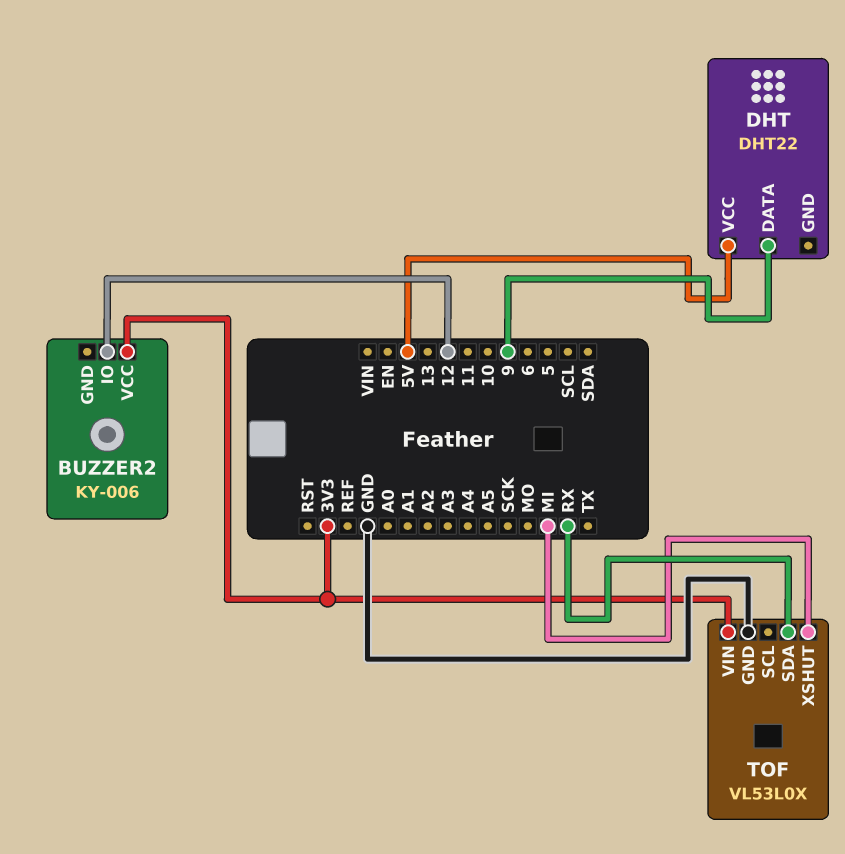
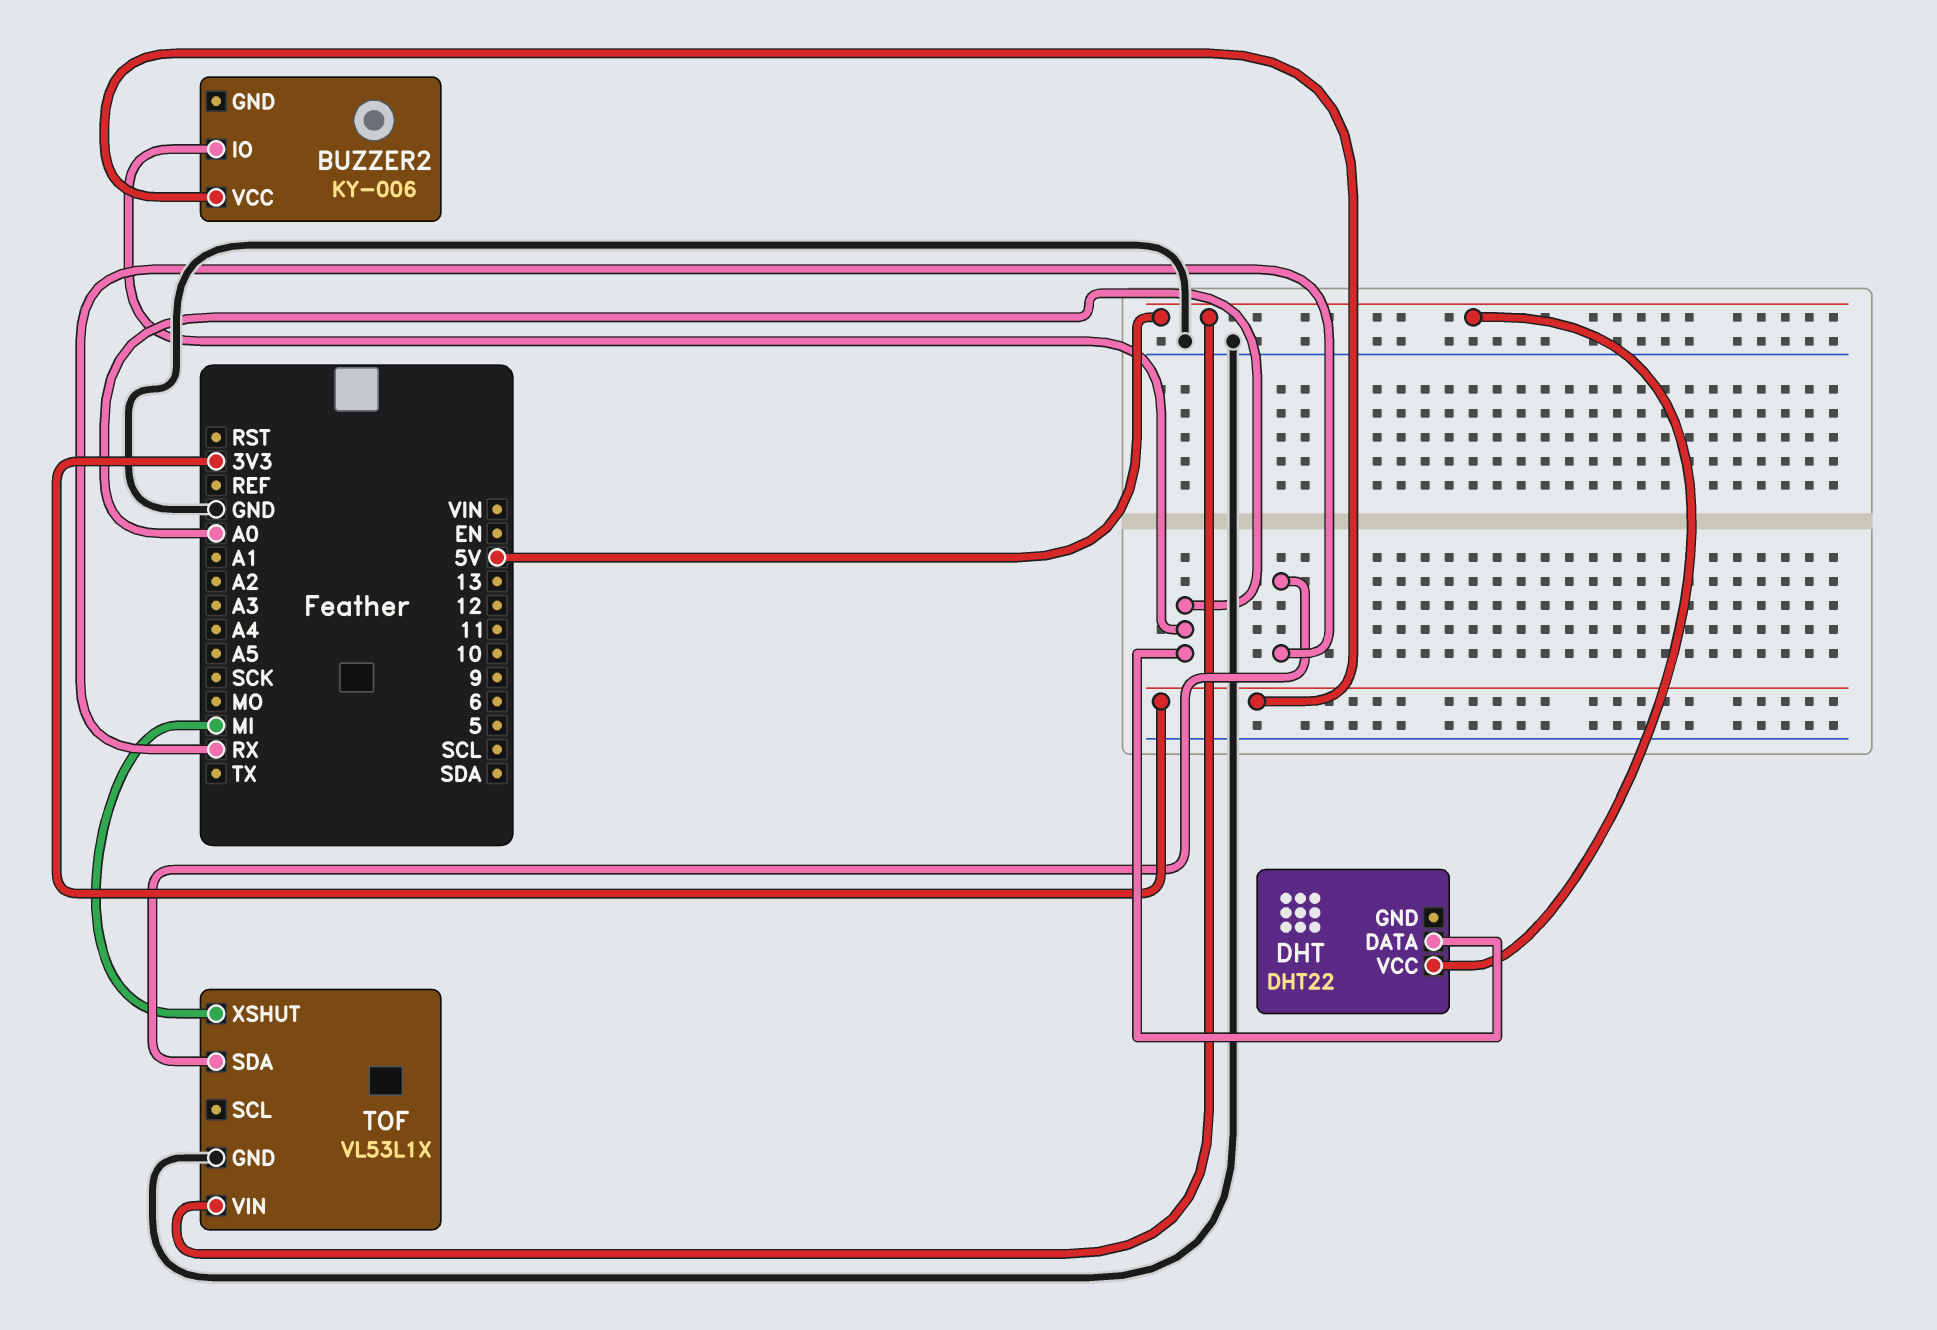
BUZZER2 pin IO: 12 -> A0
DHT pin DATA: 9 -> A0
TOF: VL53L0X -> VL53L1X
TOF pin VIN: 3V3 -> 5V

